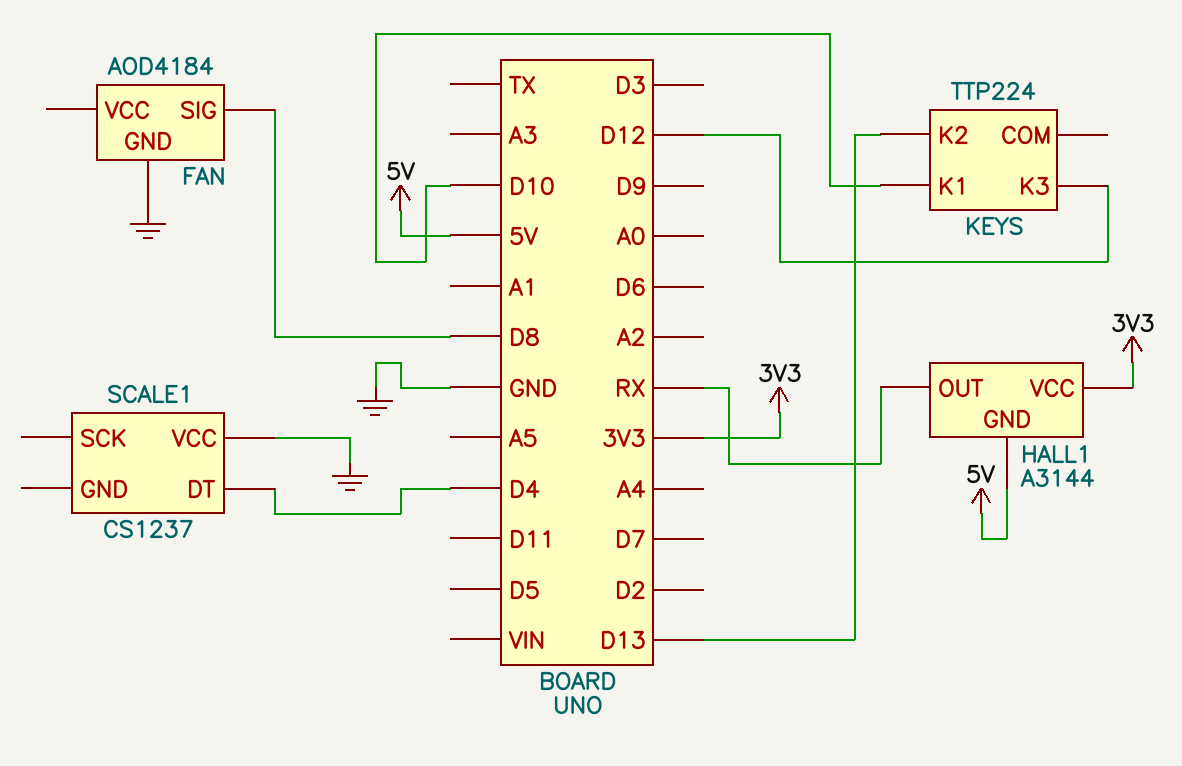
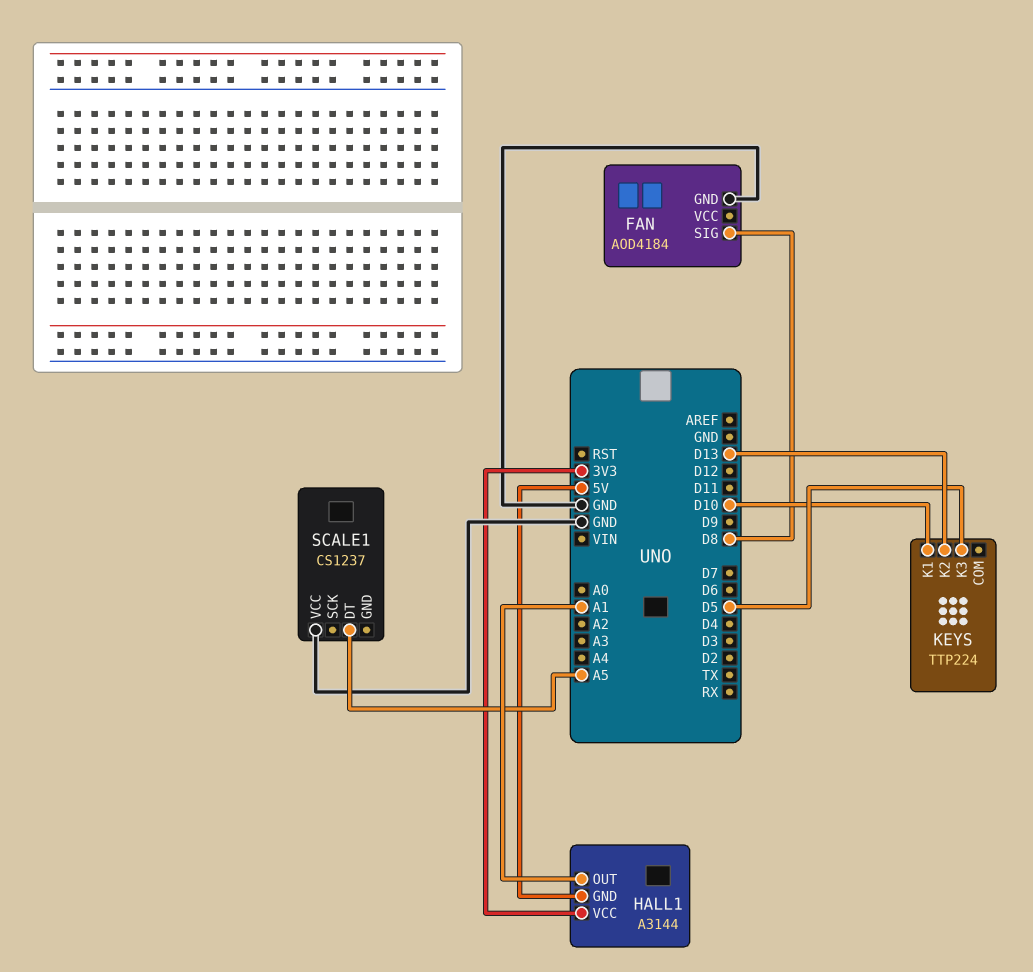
HALL1 pin OUT: RX -> A1
KEYS pin K3: D12 -> D5
SCALE1 pin DT: D4 -> A5

